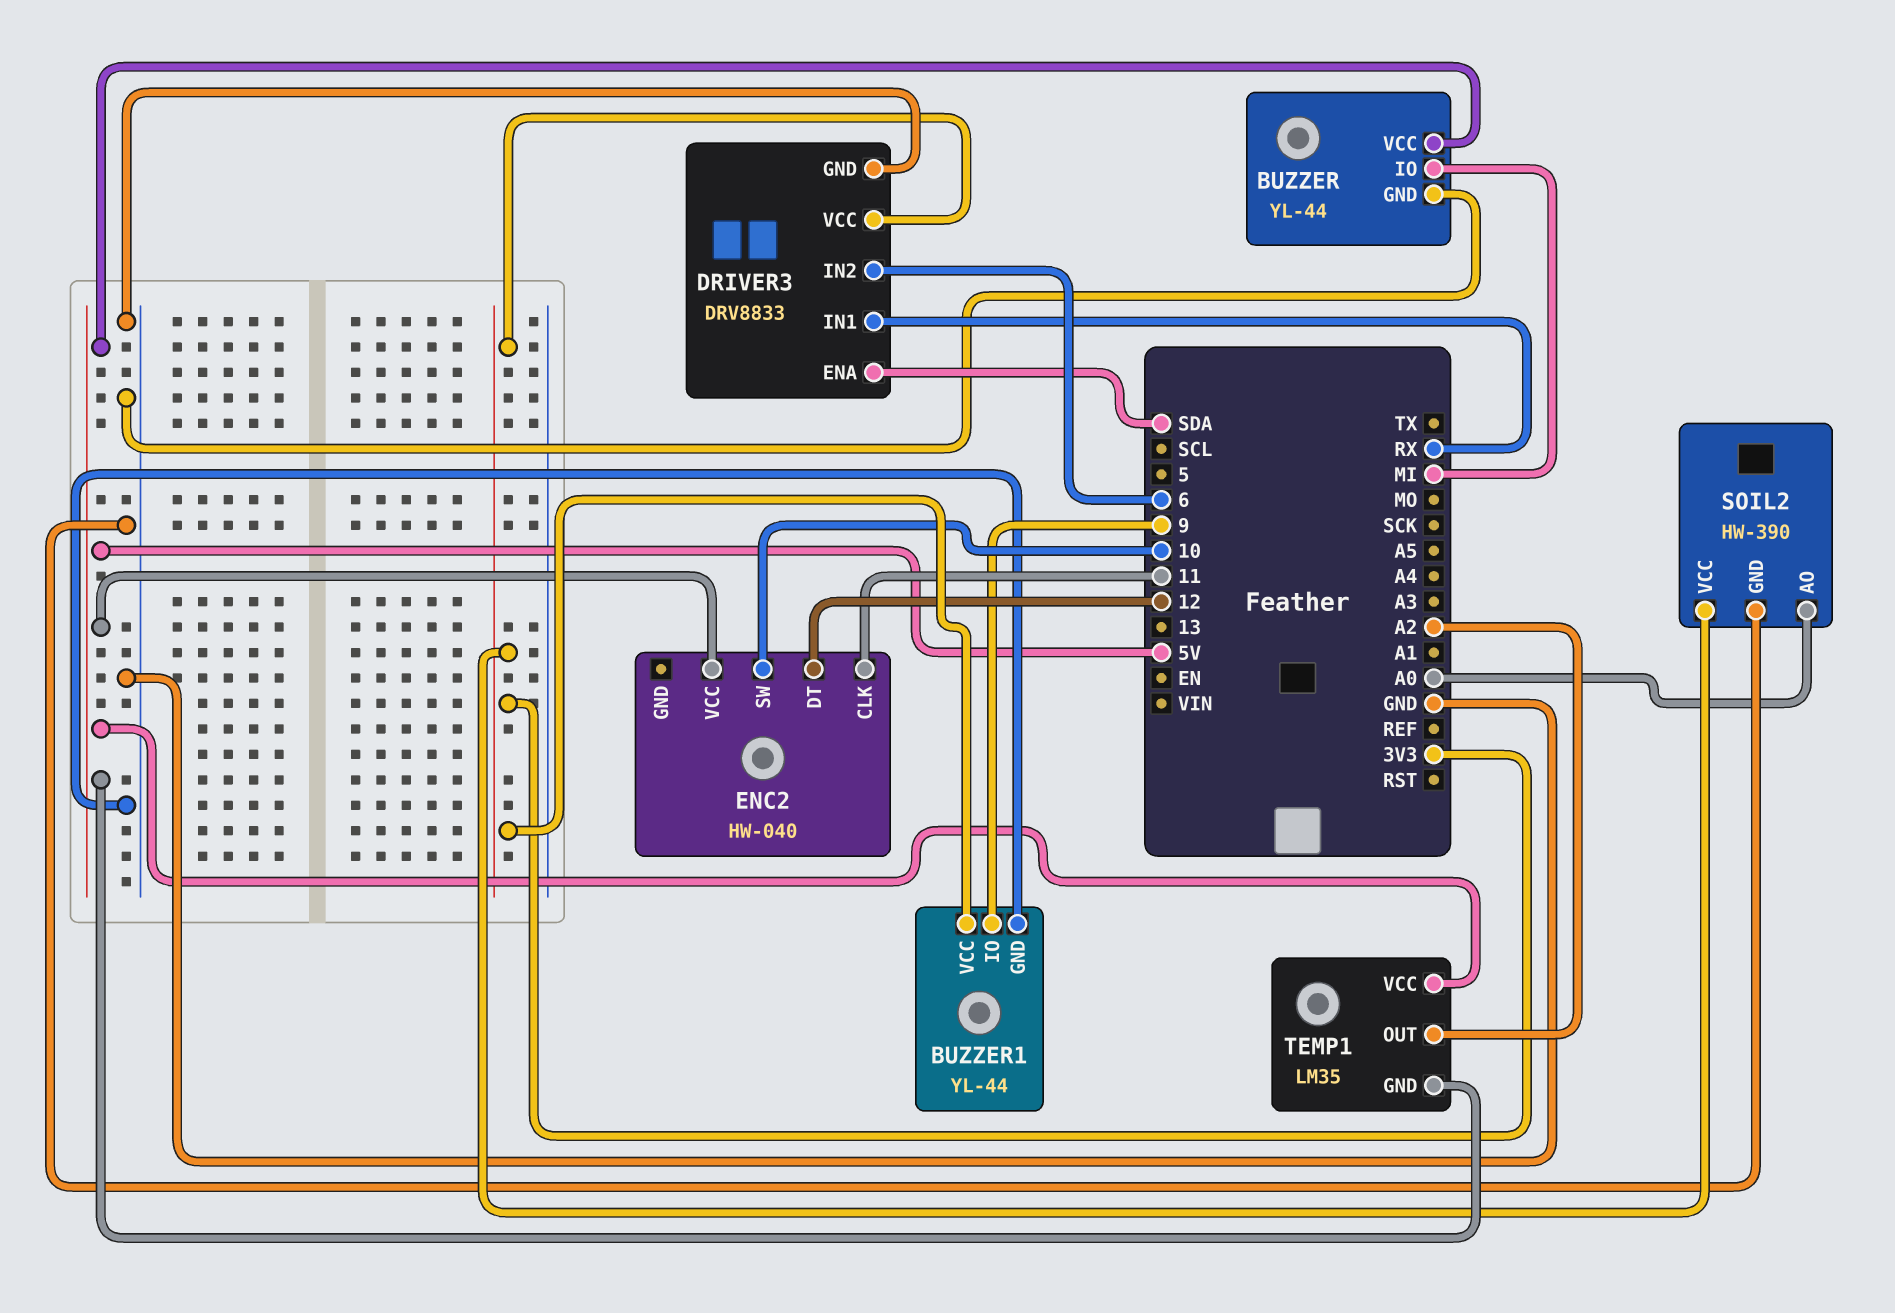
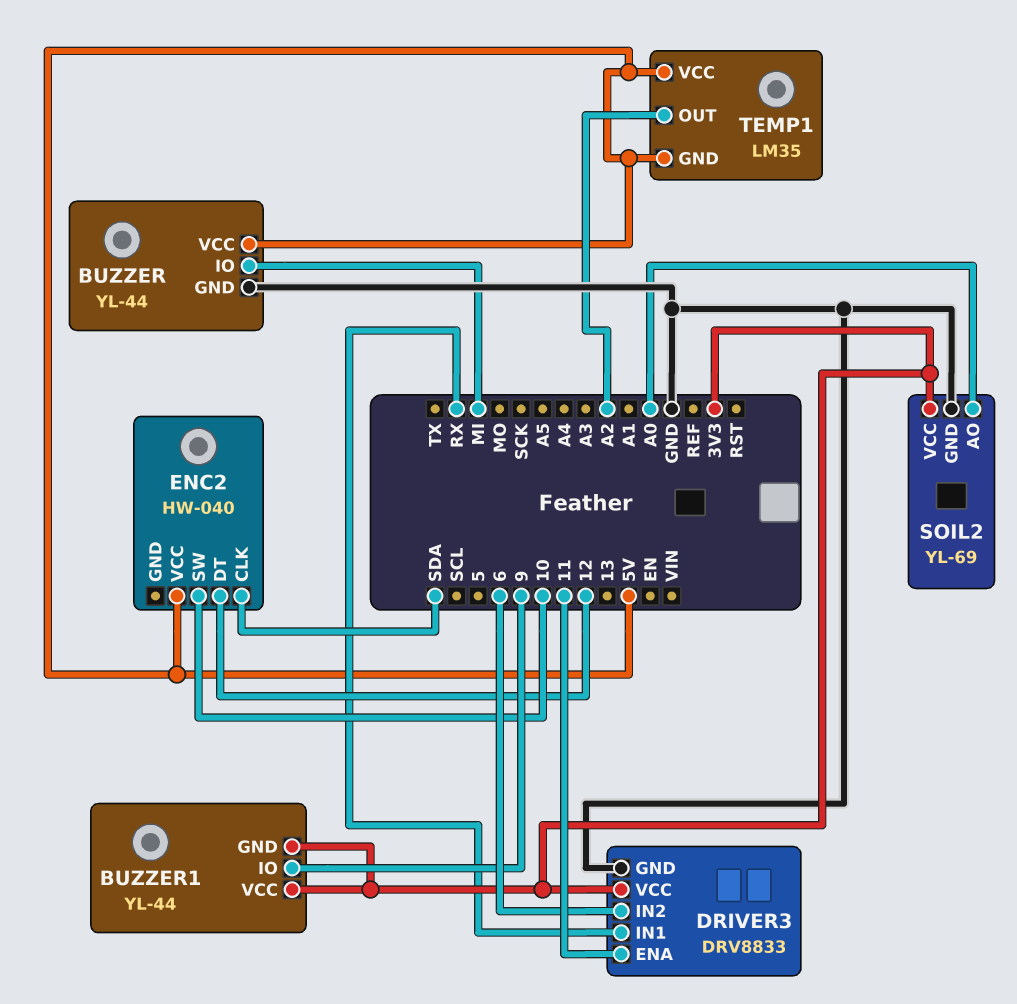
BUZZER1 pin GND: GND -> 3V3
DRIVER3 pin ENA: SDA -> 11
ENC2 pin CLK: 11 -> SDA
SOIL2: HW-390 -> YL-69

